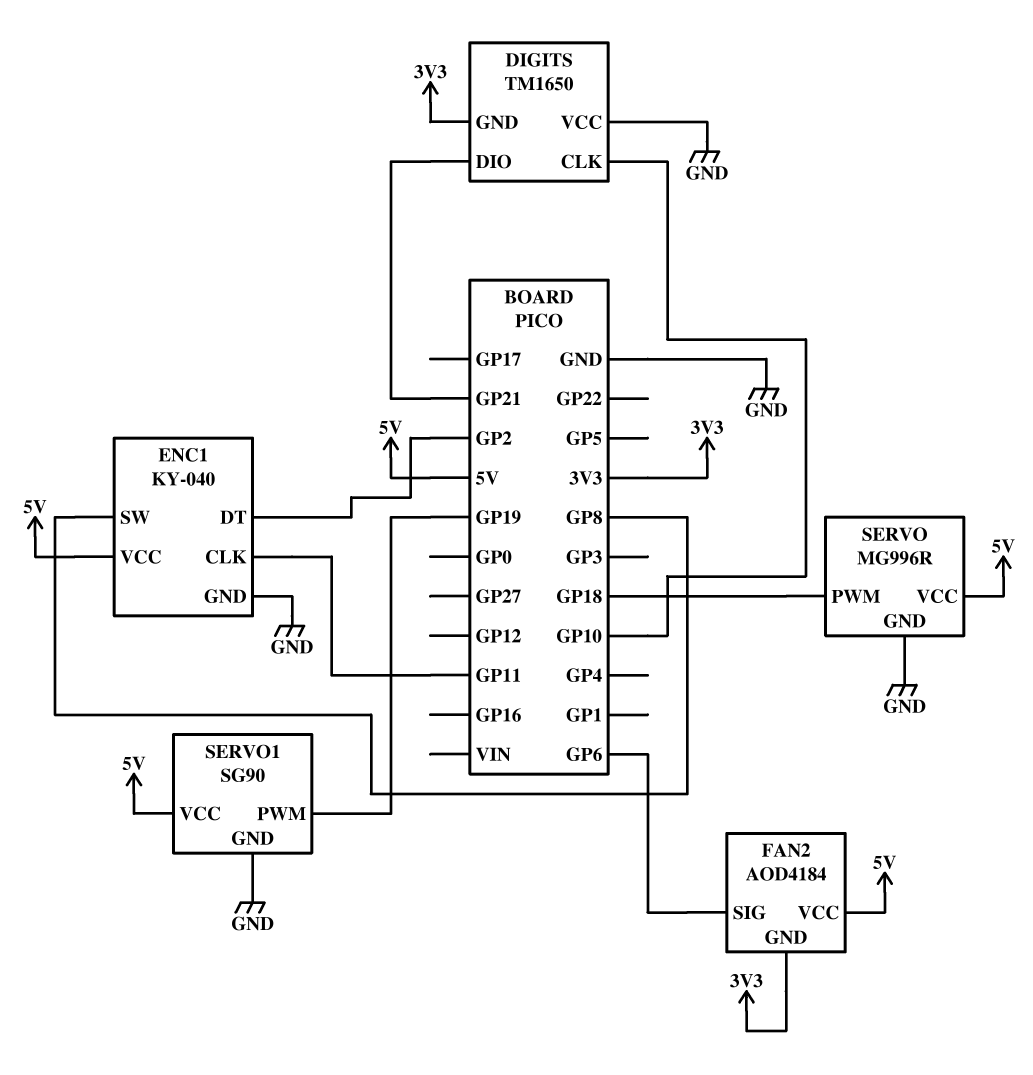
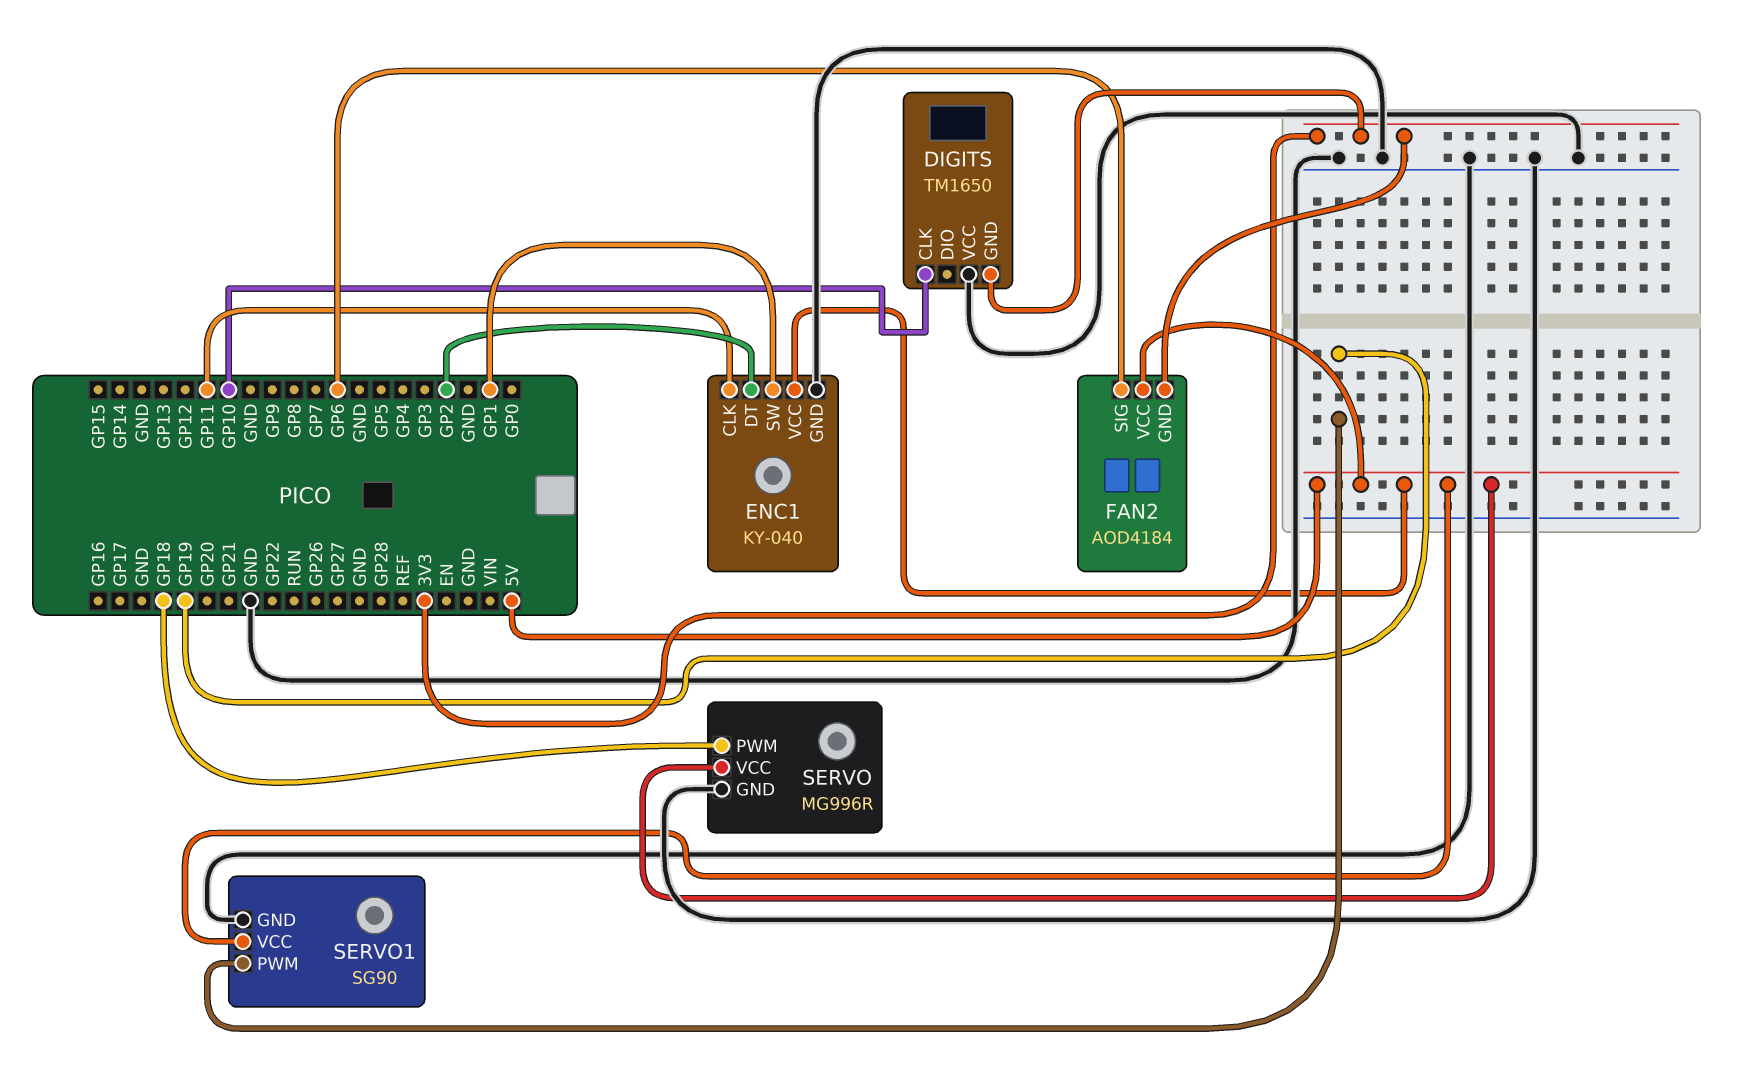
DIGITS pin DIO: GP21 -> none
ENC1 pin SW: GP8 -> GP1

